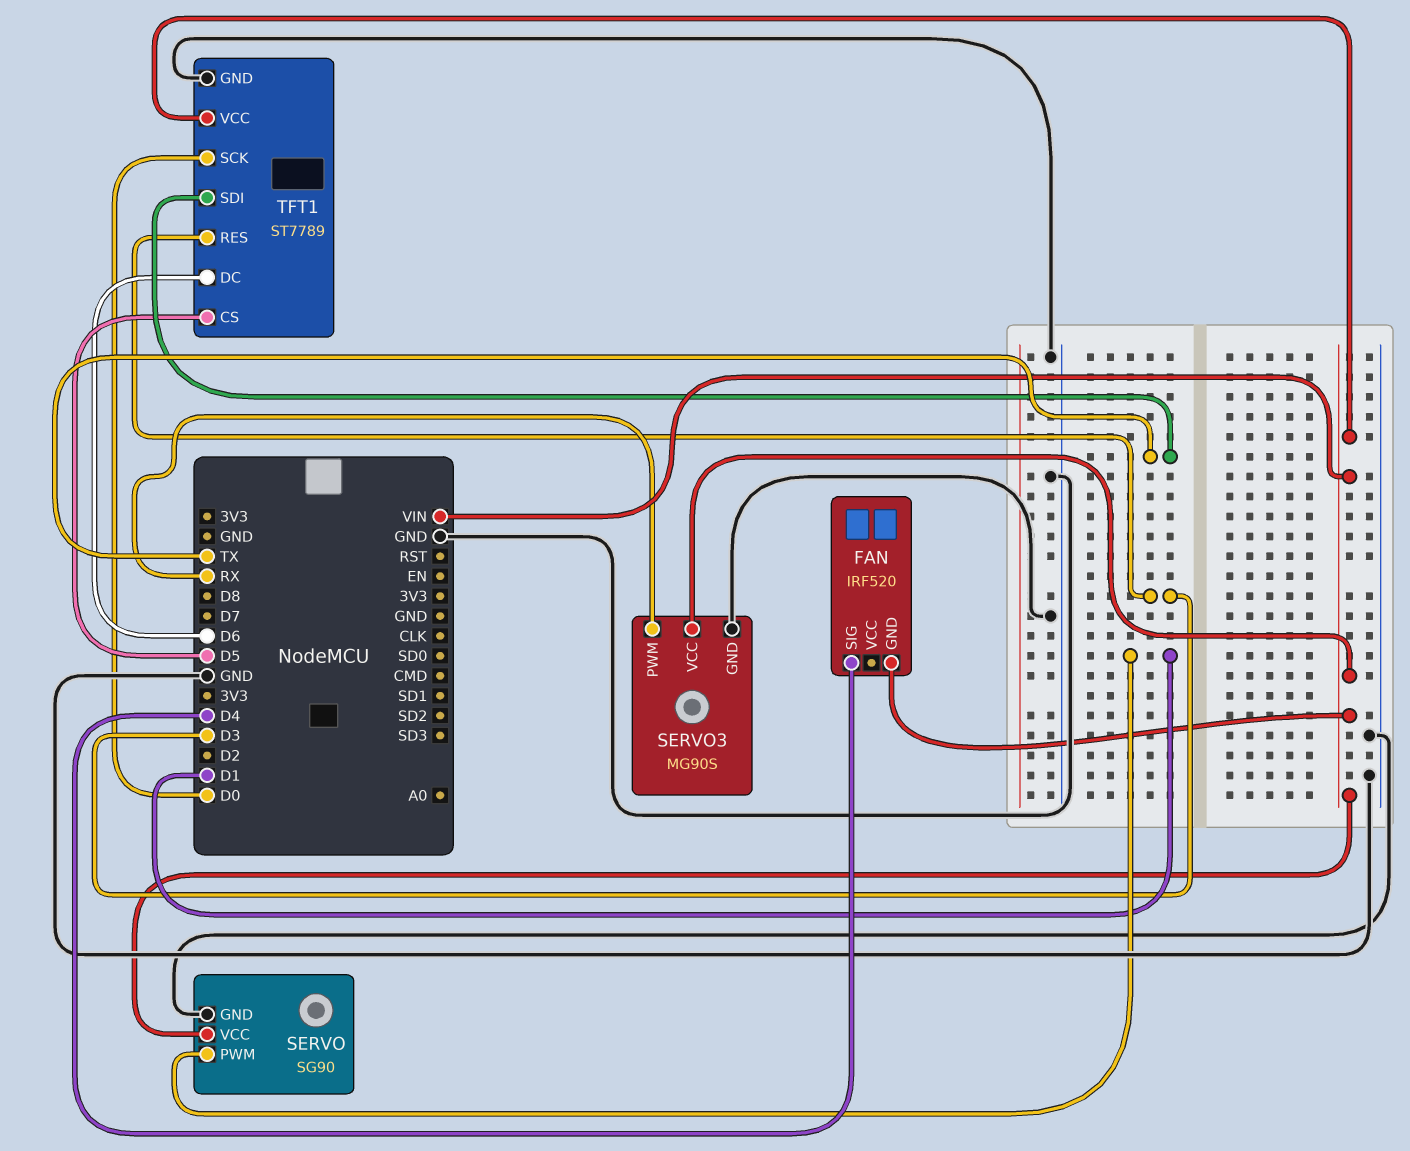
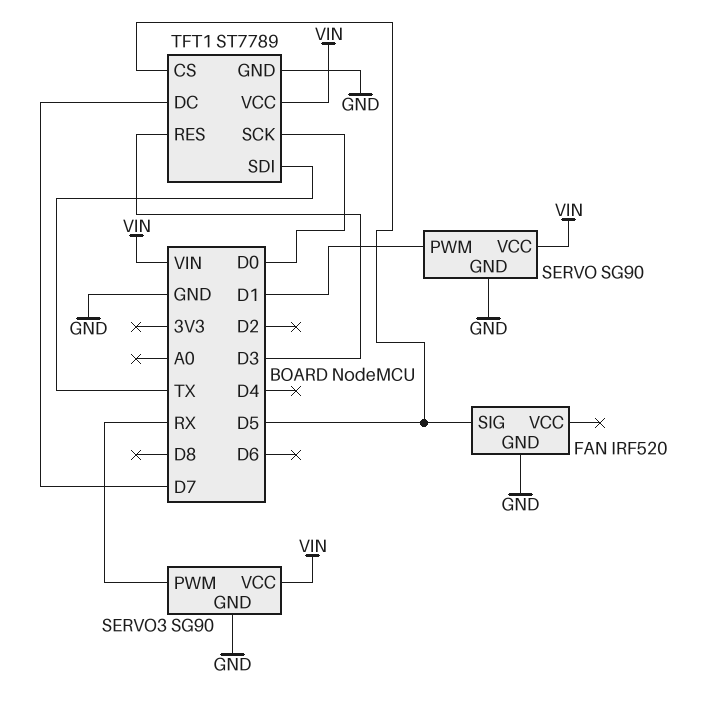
FAN pin GND: VIN -> GND
FAN pin SIG: D4 -> D5
SERVO3: MG90S -> SG90
TFT1 pin DC: D6 -> D7

